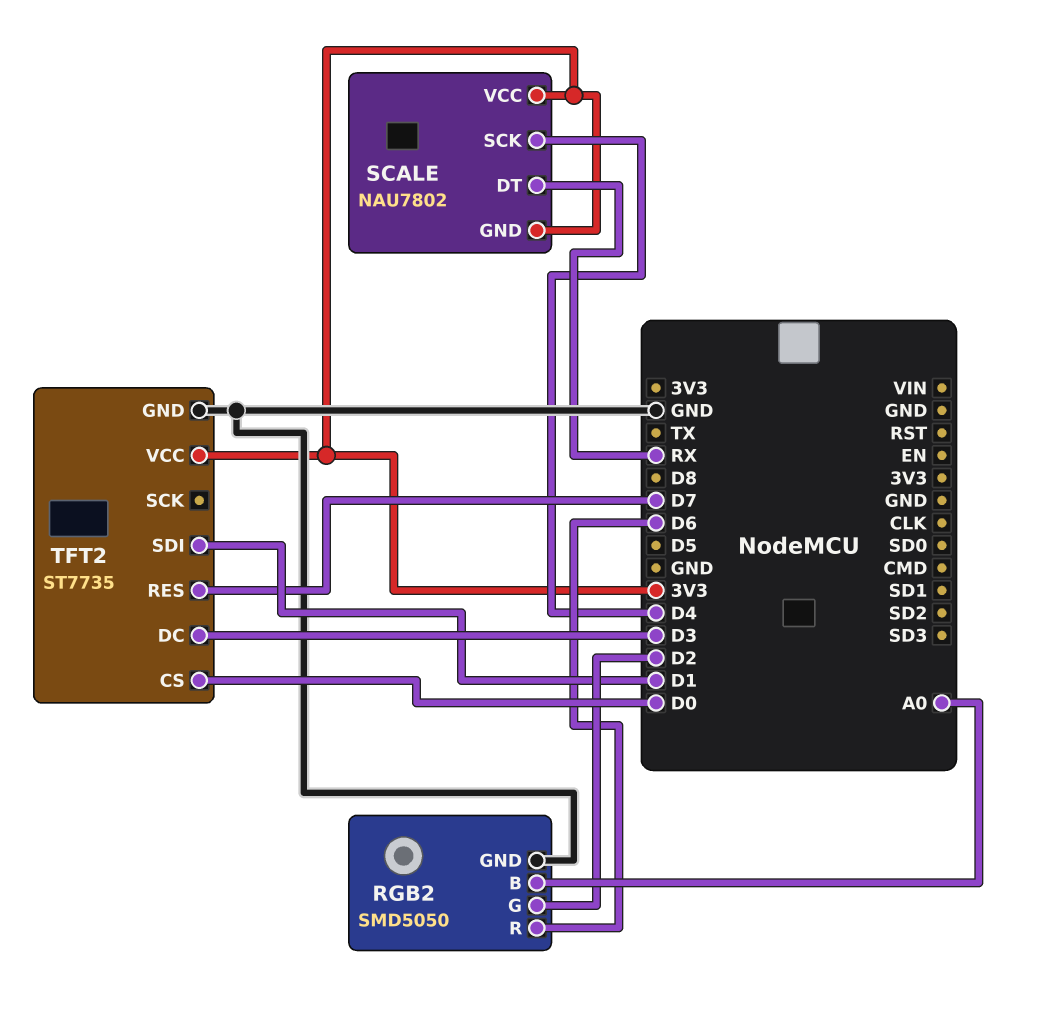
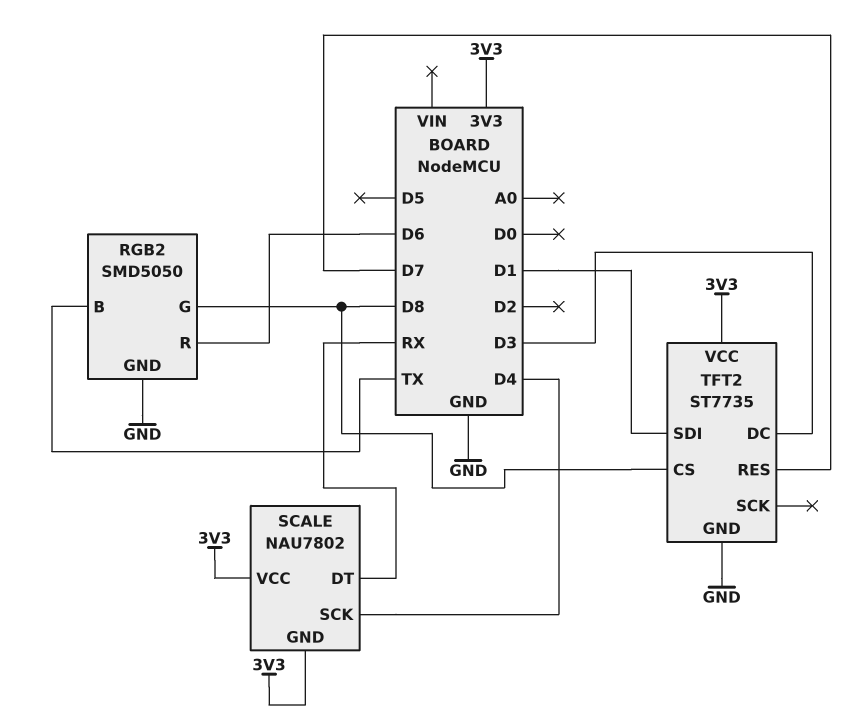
RGB2 pin B: A0 -> TX
RGB2 pin G: D2 -> D8
TFT2 pin CS: D0 -> D8

